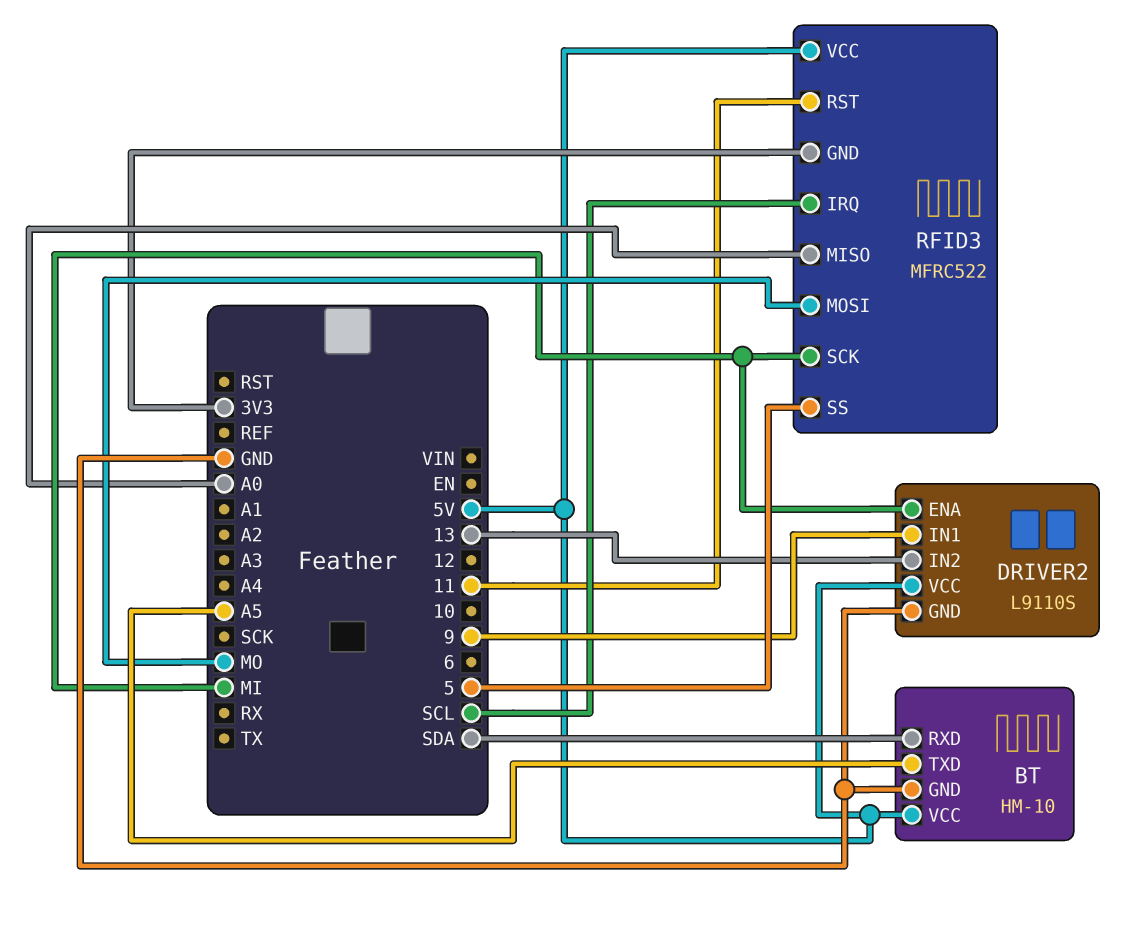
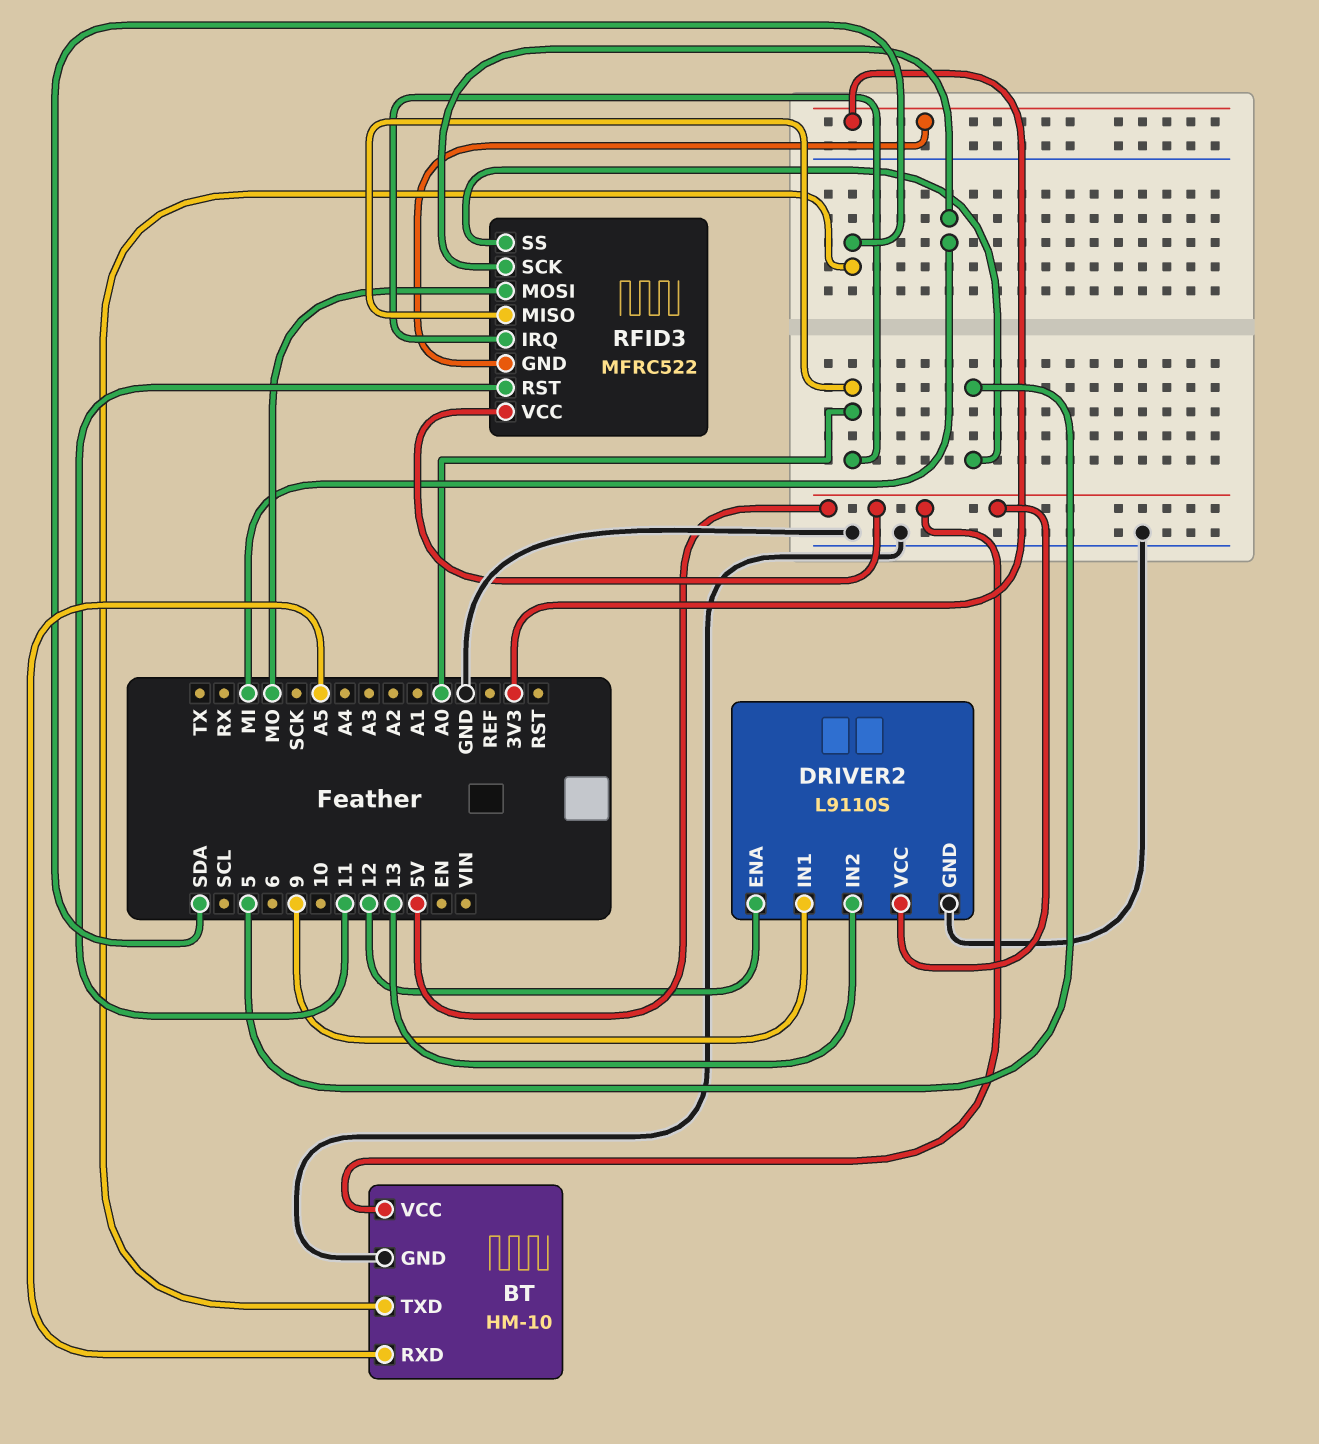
BT pin RXD: SDA -> A5
BT pin TXD: A5 -> SDA
DRIVER2 pin ENA: MI -> 12
RFID3 pin IRQ: SCL -> A0

